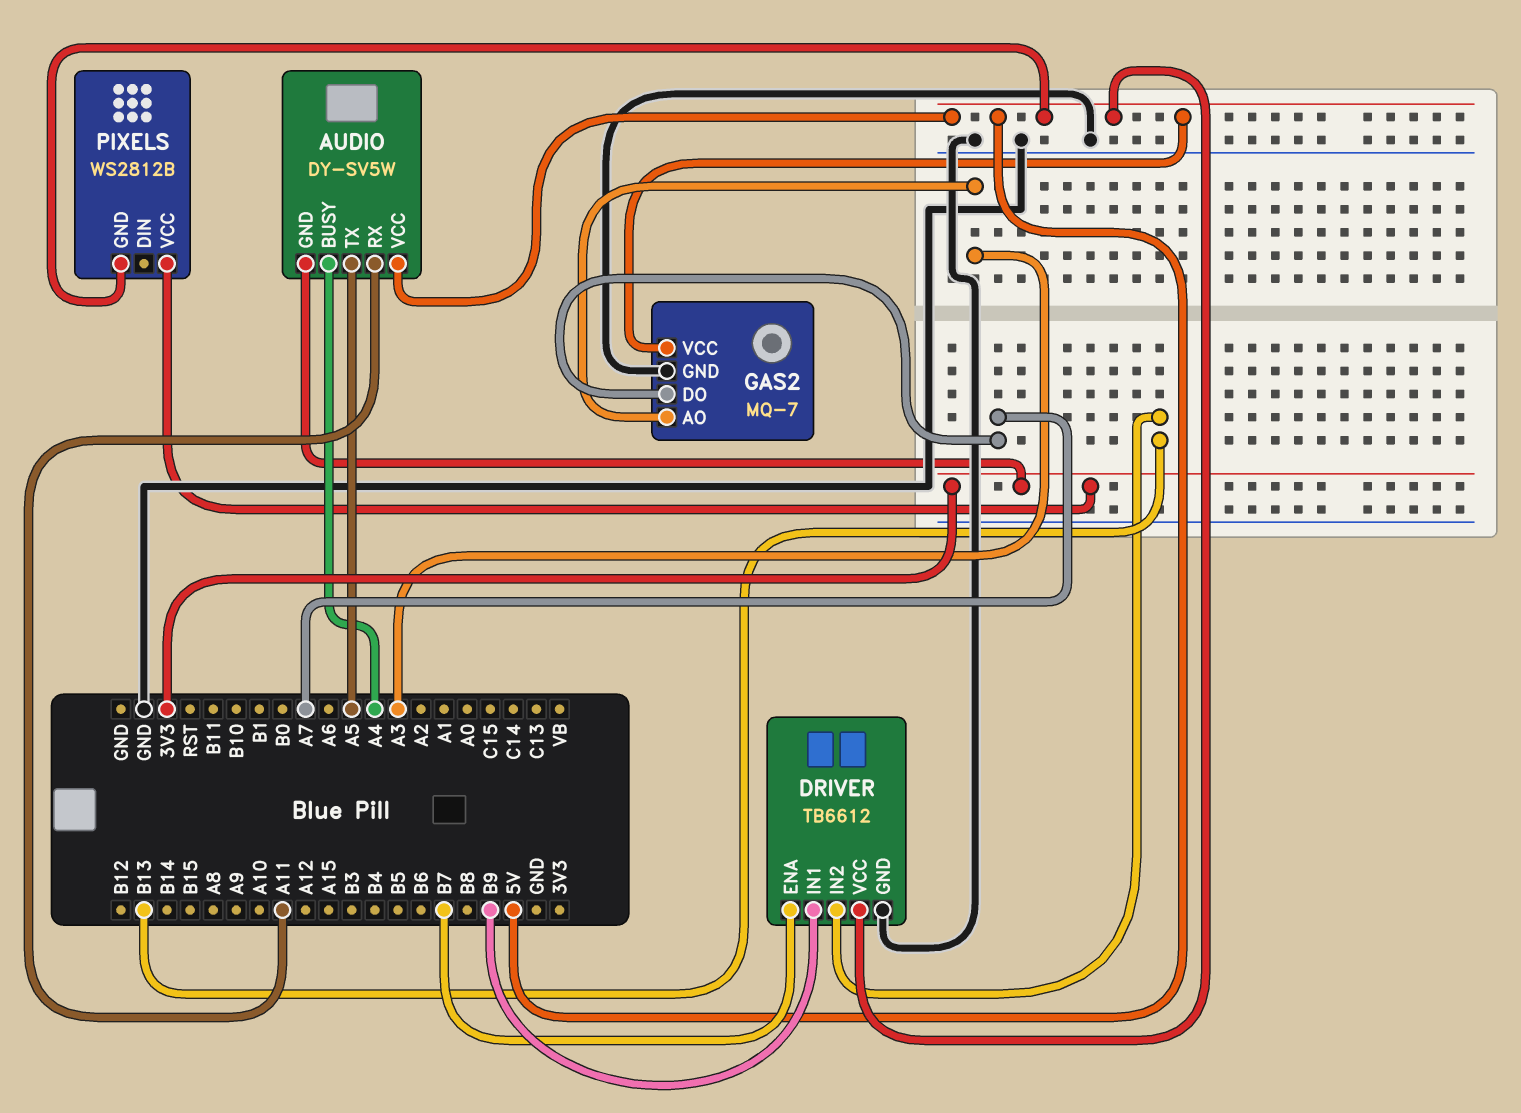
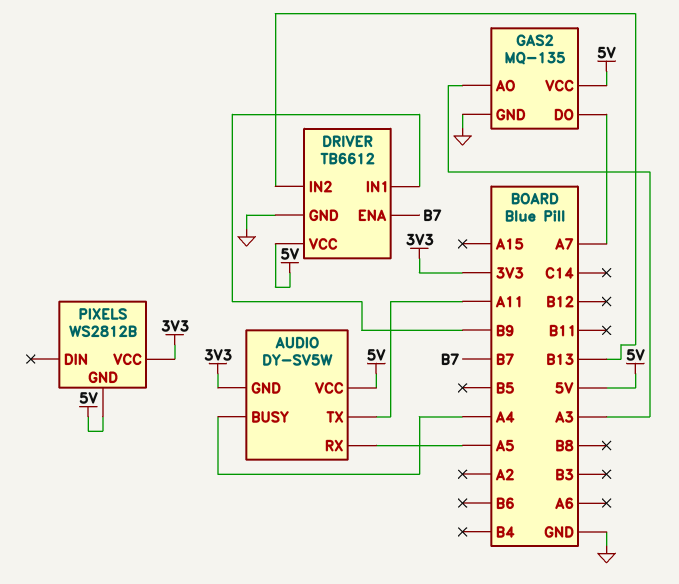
AUDIO pin RX: A11 -> A5
AUDIO pin TX: A5 -> A11
GAS2: MQ-7 -> MQ-135

